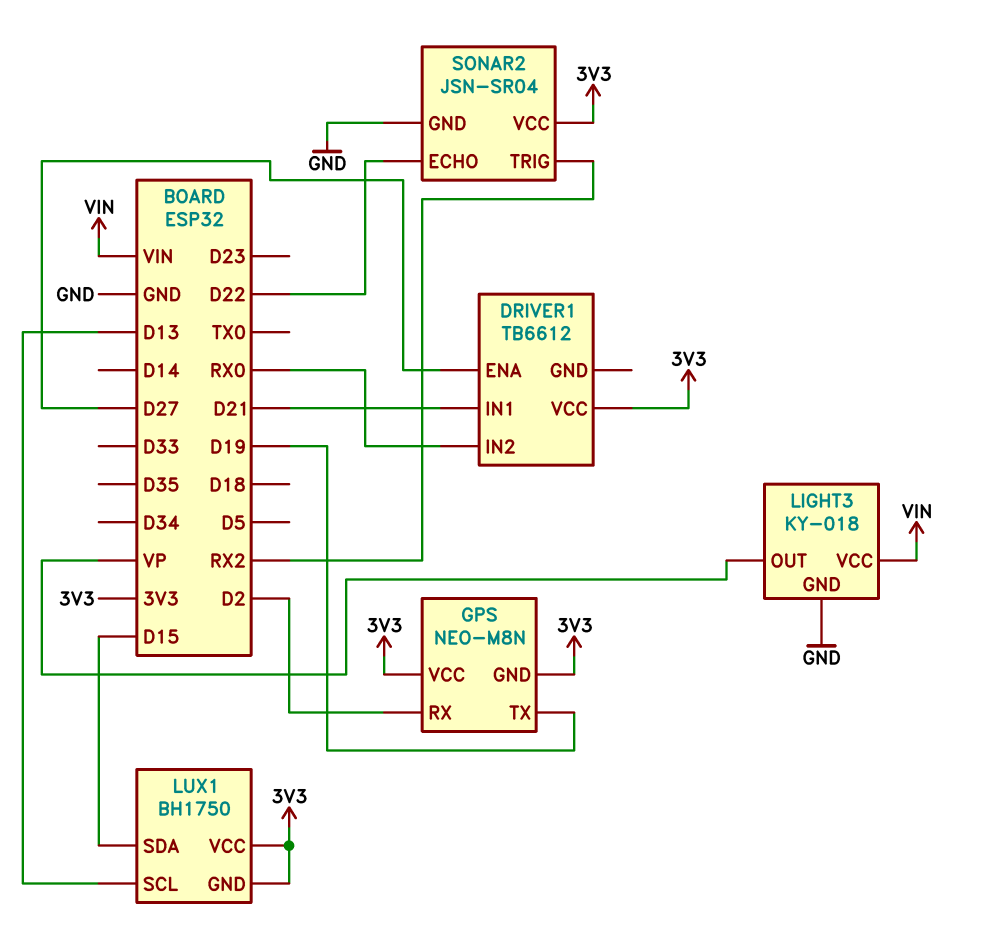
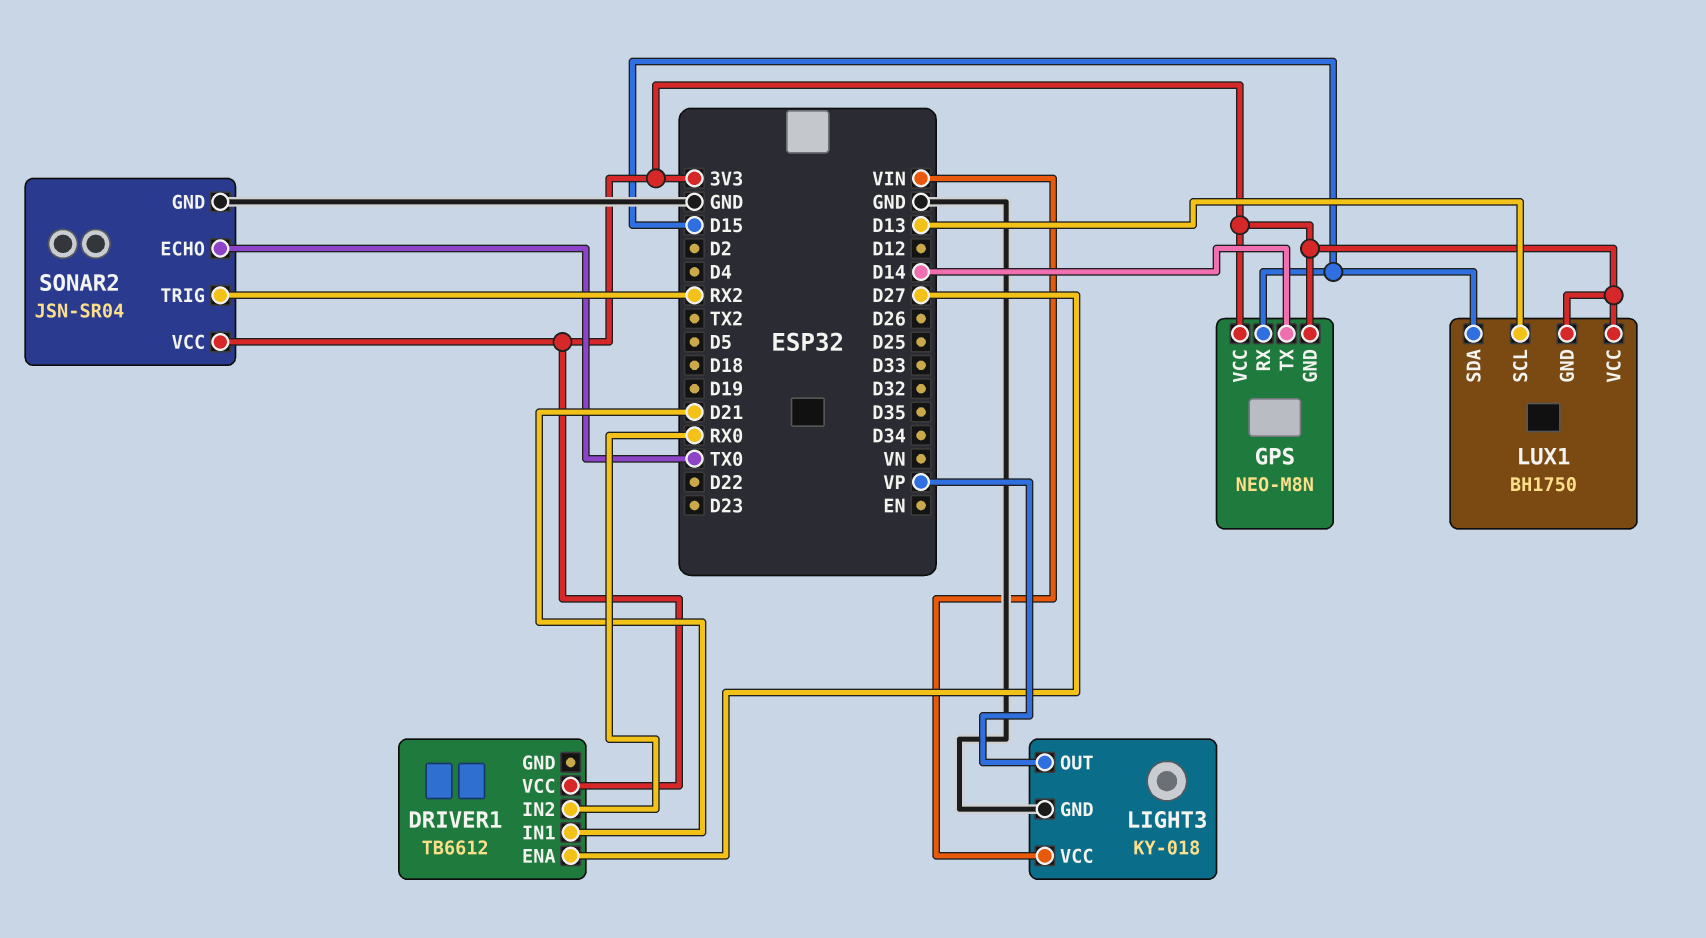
GPS pin RX: D2 -> D15
GPS pin TX: D19 -> D14
SONAR2 pin ECHO: D22 -> TX0

